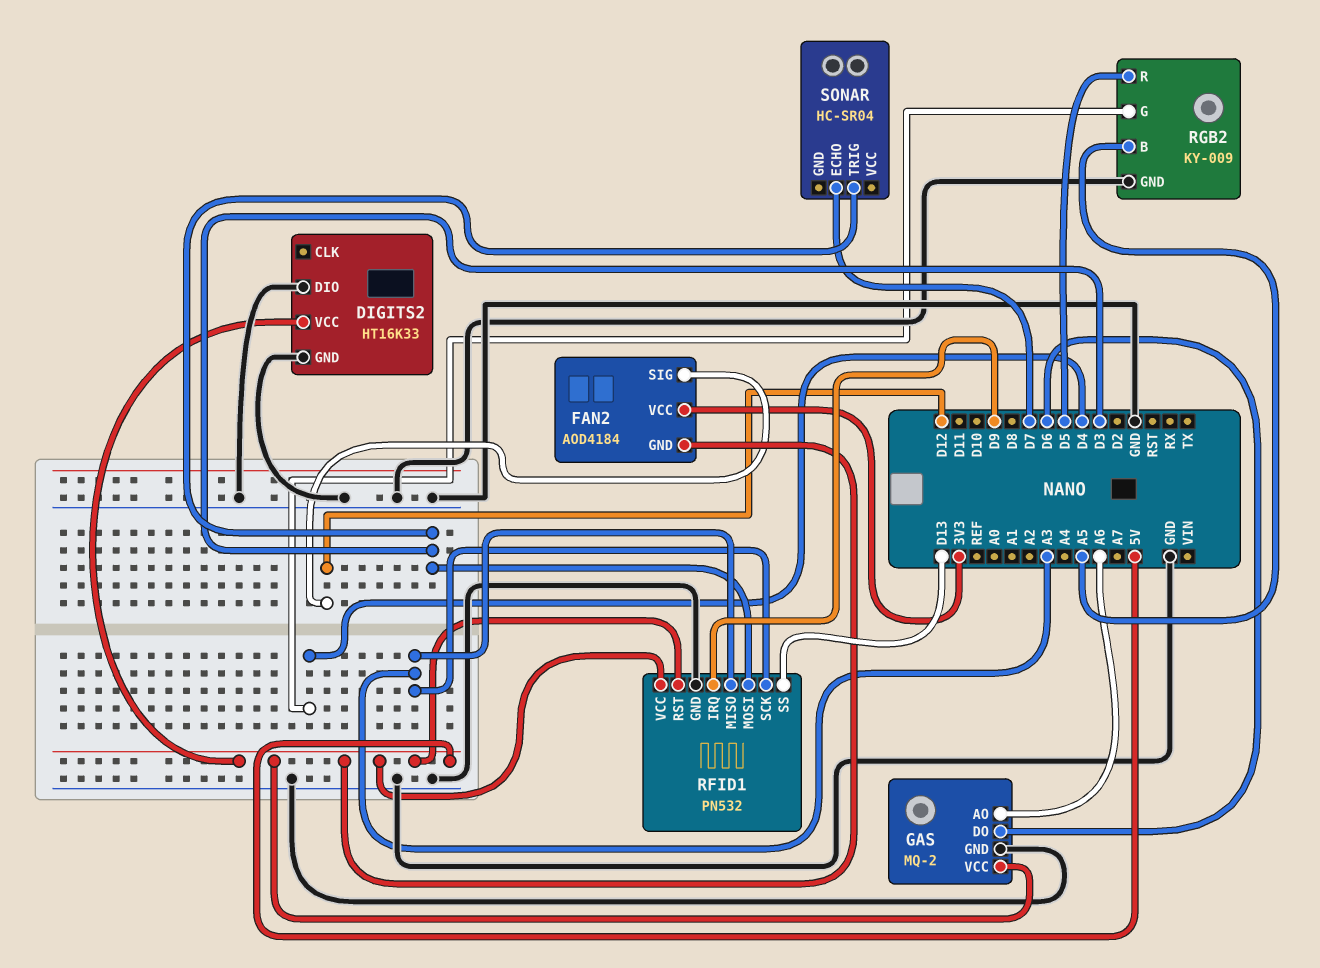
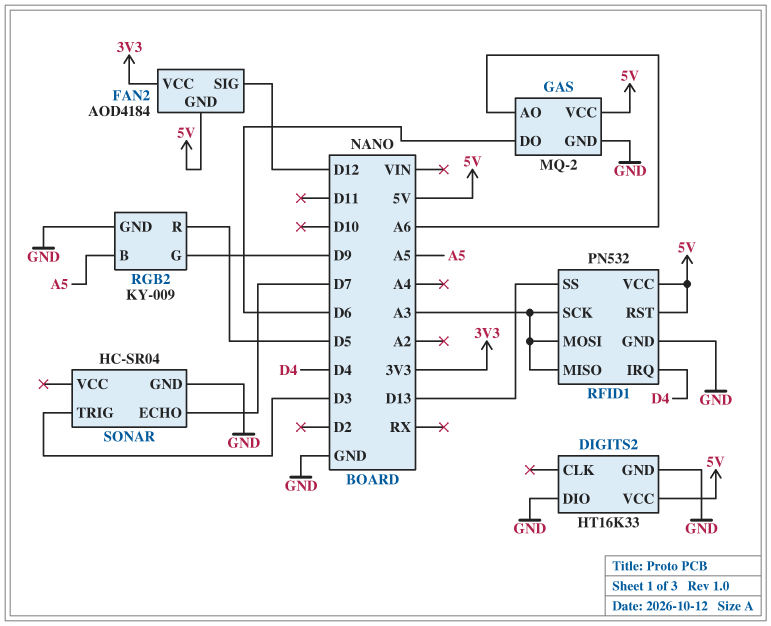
RFID1 pin IRQ: D9 -> D4
RFID1 pin MOSI: D3 -> A3
RGB2 pin G: D4 -> D9
SONAR pin GND: none -> GND

